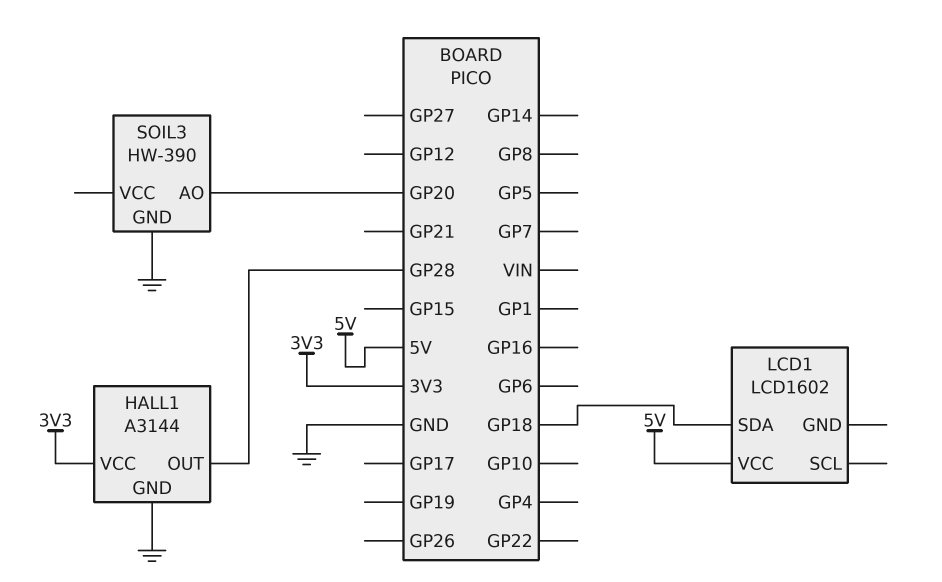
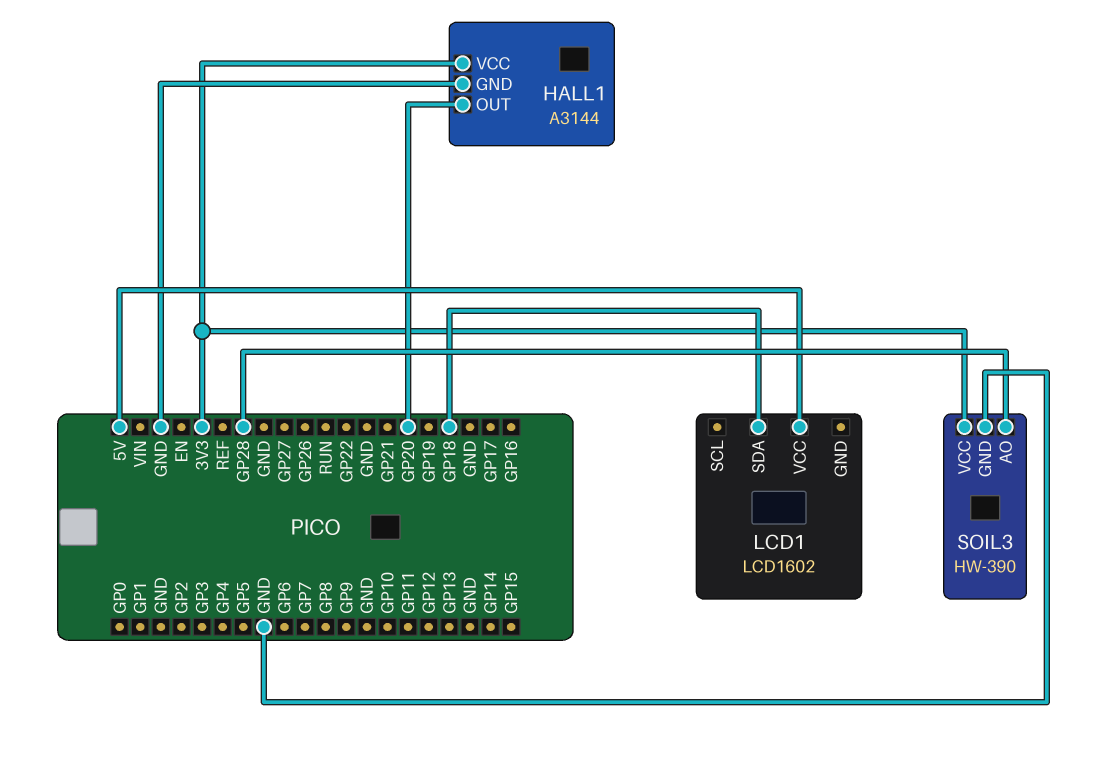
HALL1 pin OUT: GP28 -> GP20
SOIL3 pin AO: GP20 -> GP28
SOIL3 pin VCC: none -> 3V3

